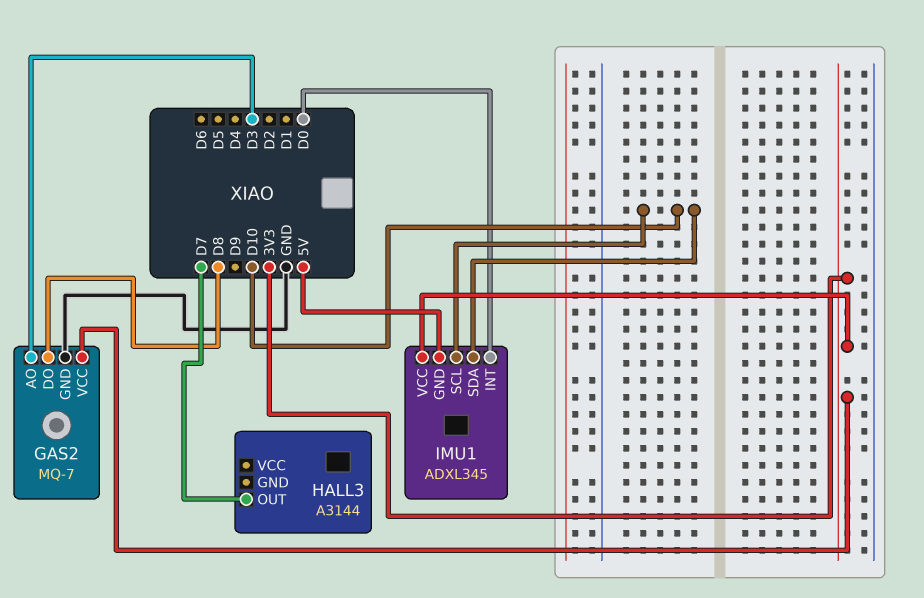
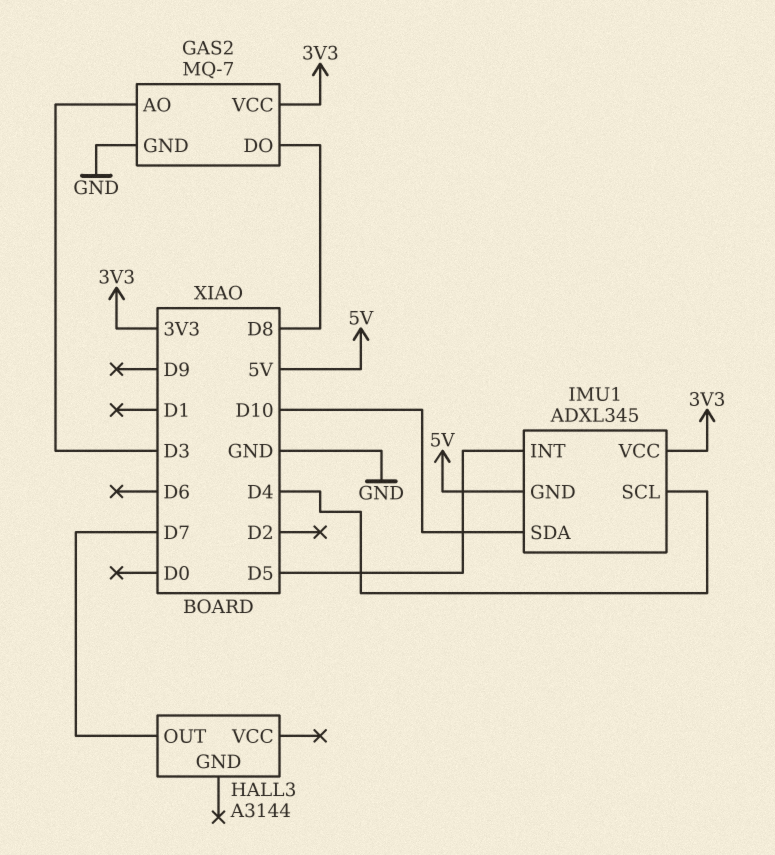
IMU1 pin INT: D0 -> D5
IMU1 pin SCL: D10 -> D4

